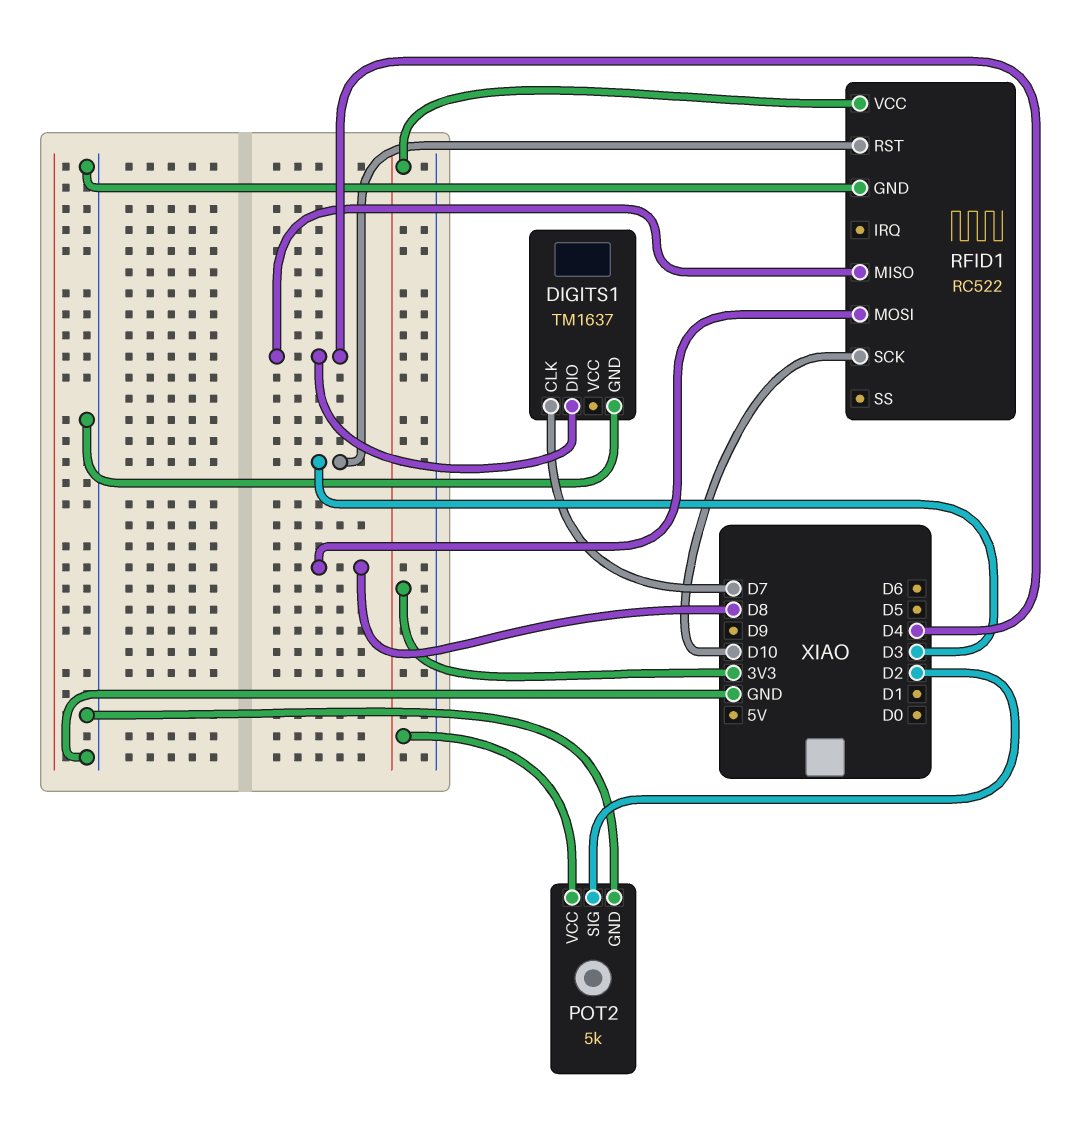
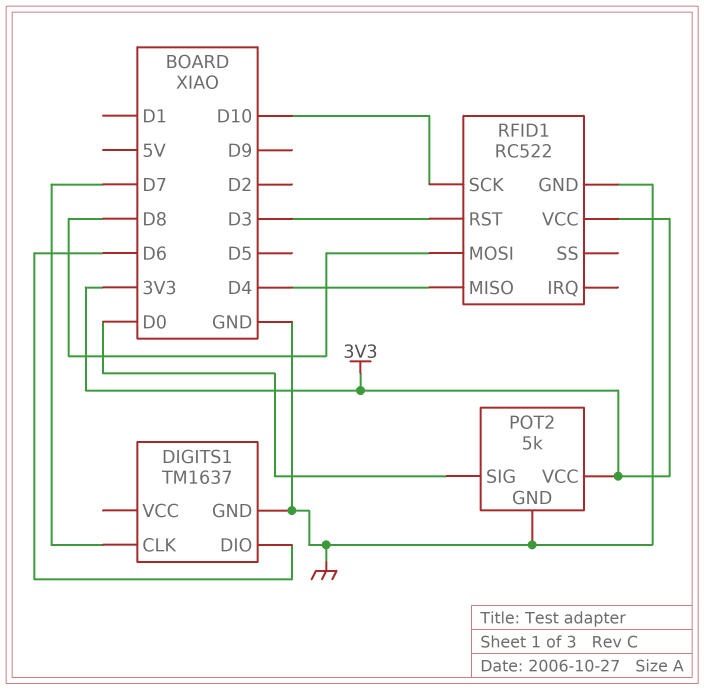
DIGITS1 pin DIO: D4 -> D6
POT2 pin SIG: D2 -> D0

